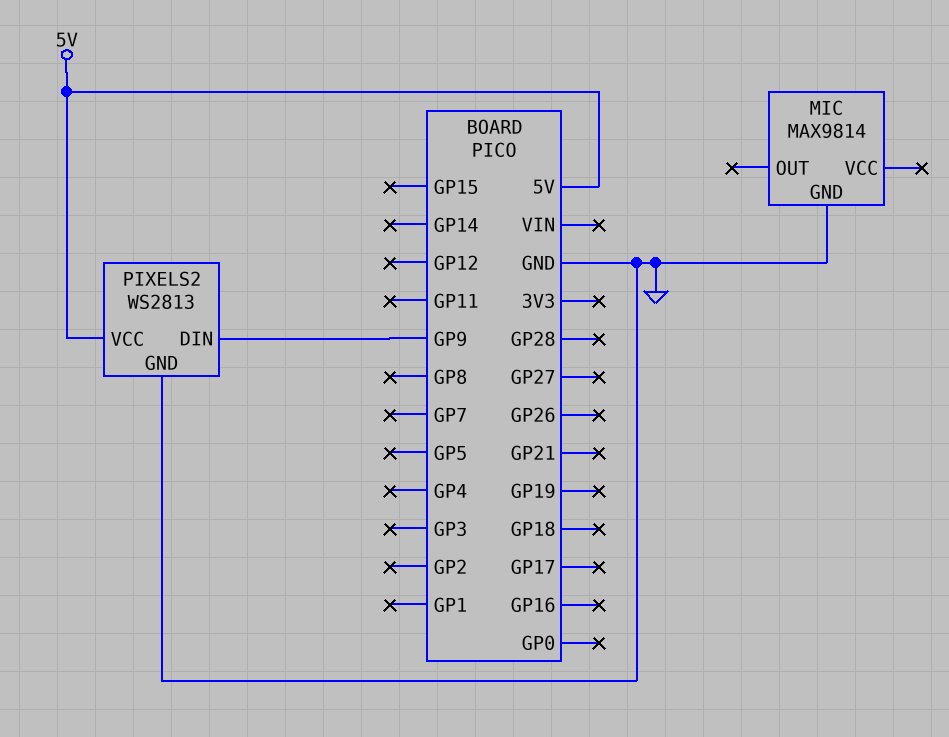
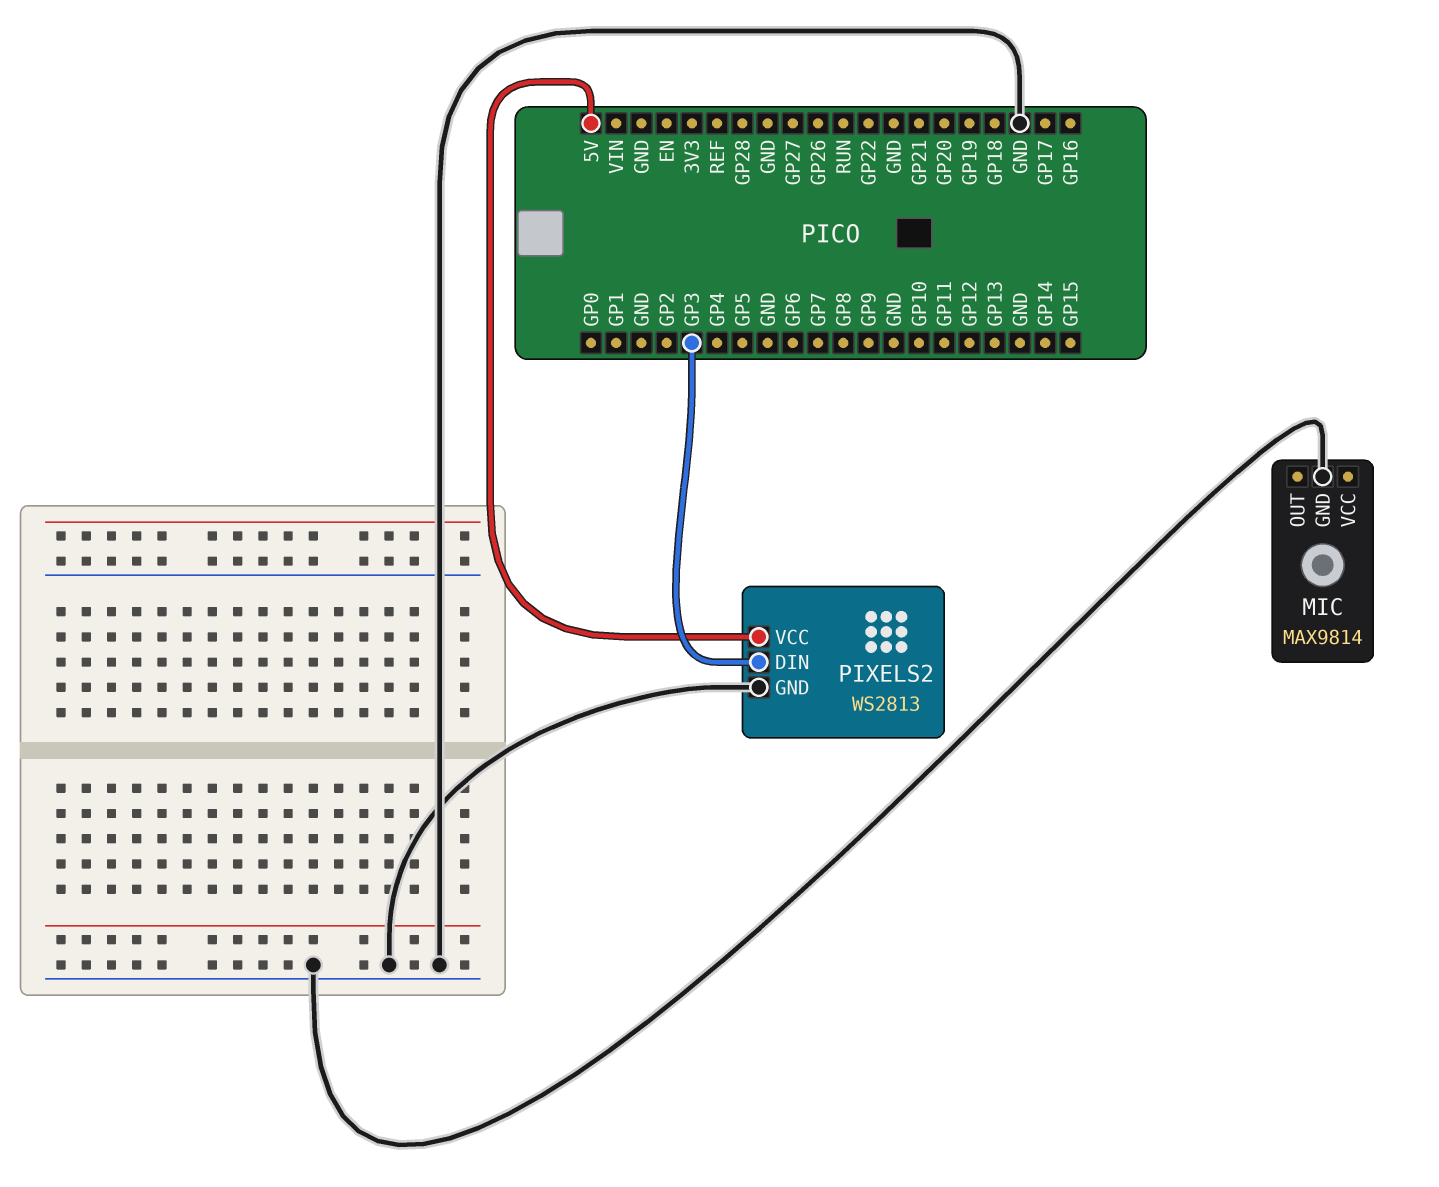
PIXELS2 pin DIN: GP9 -> GP3

